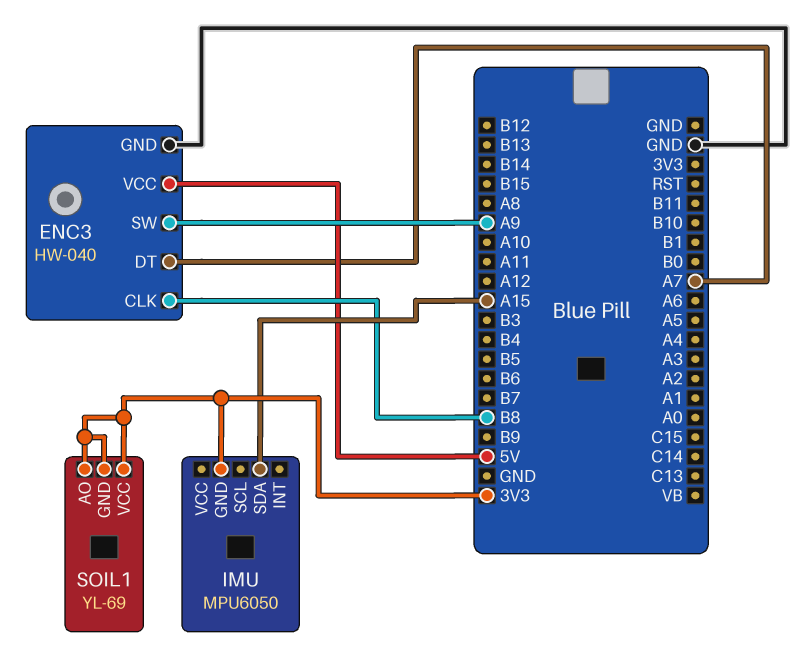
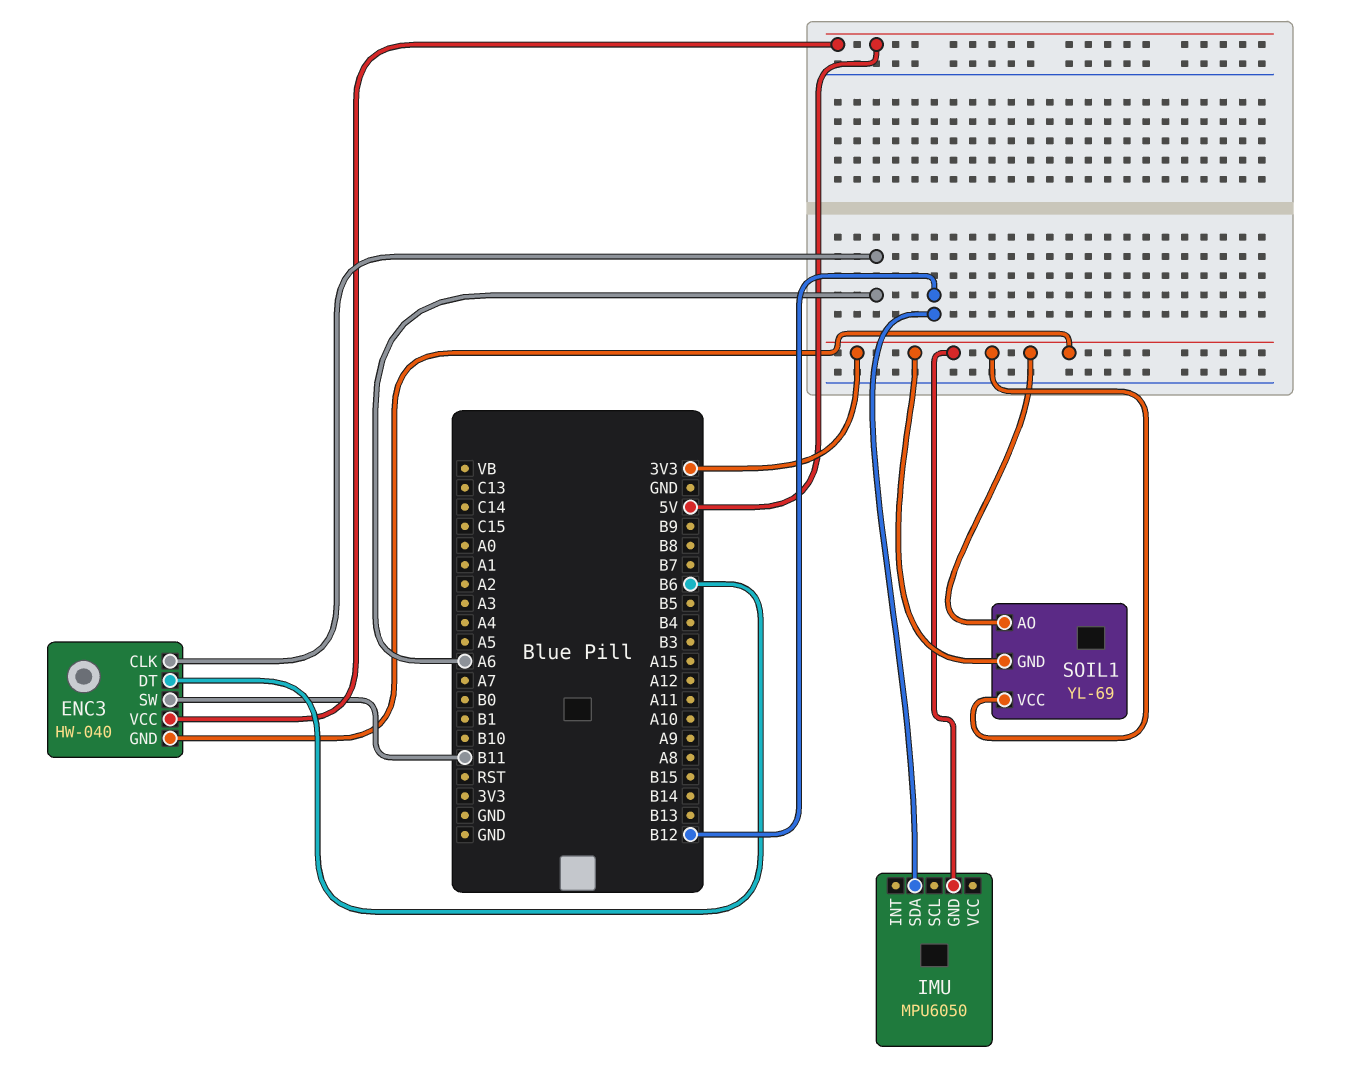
ENC3 pin CLK: B8 -> A6
ENC3 pin DT: A7 -> B6
ENC3 pin GND: GND -> 3V3
ENC3 pin SW: A9 -> B11
IMU pin SDA: A15 -> B12

